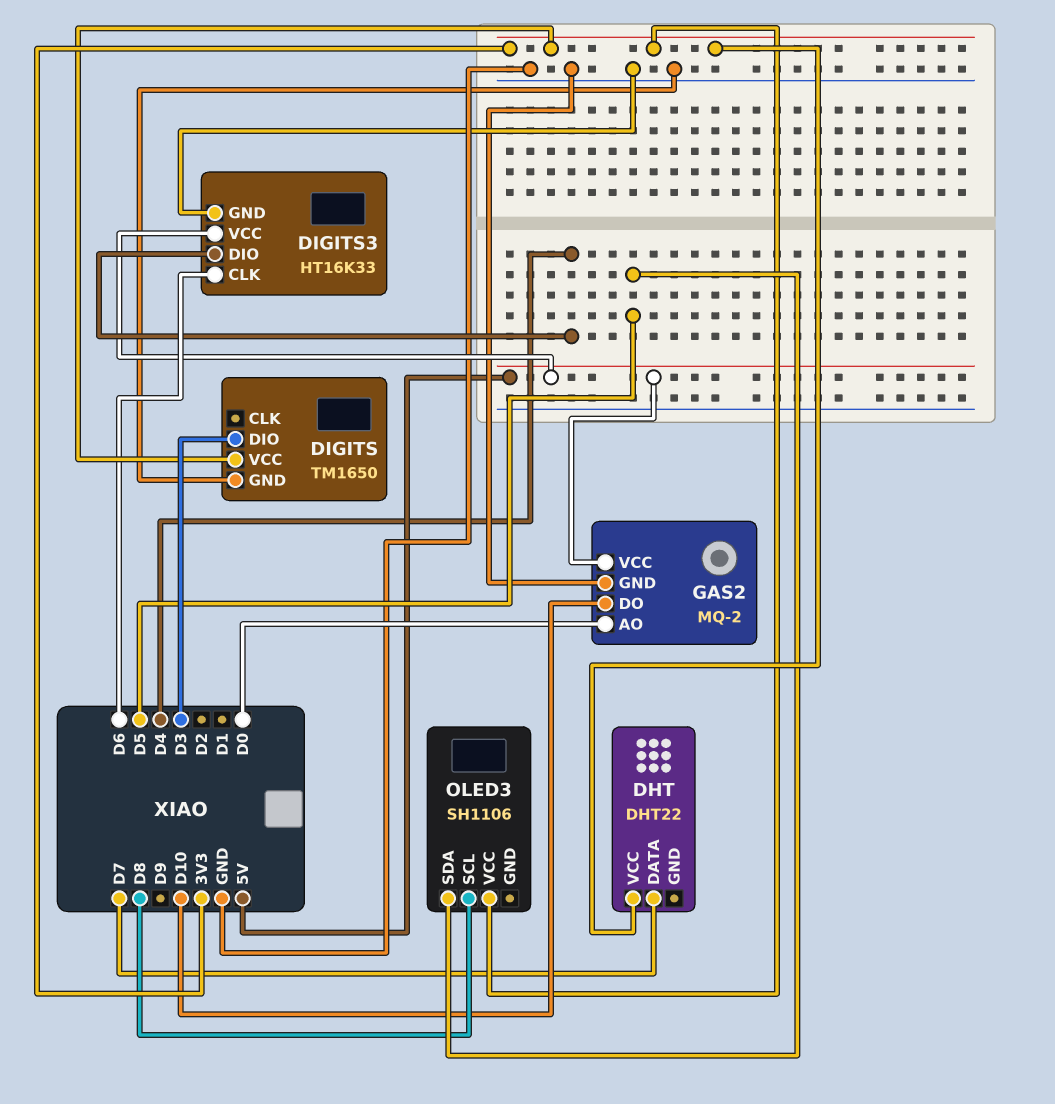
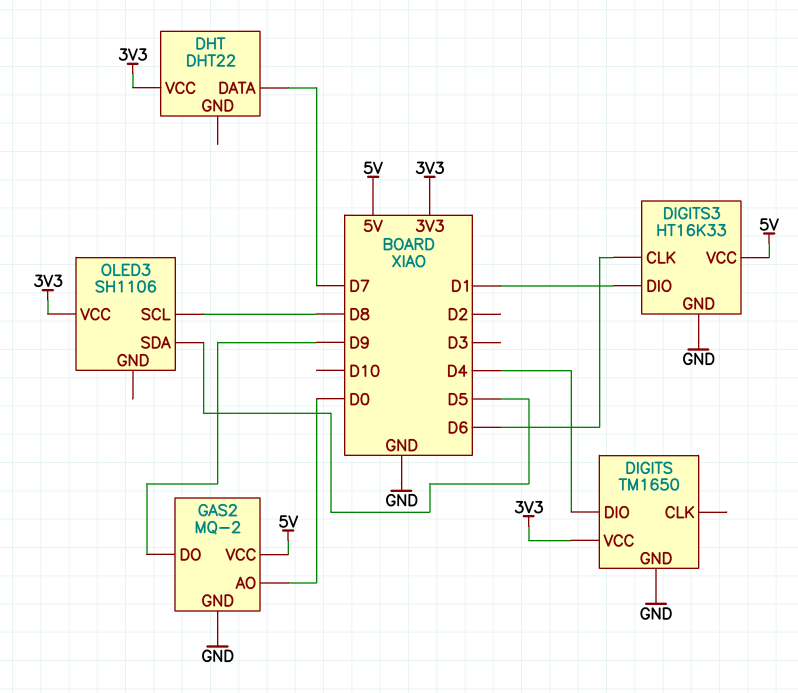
DIGITS pin DIO: D3 -> D4
DIGITS3 pin DIO: D4 -> D1
GAS2 pin DO: D10 -> D9

